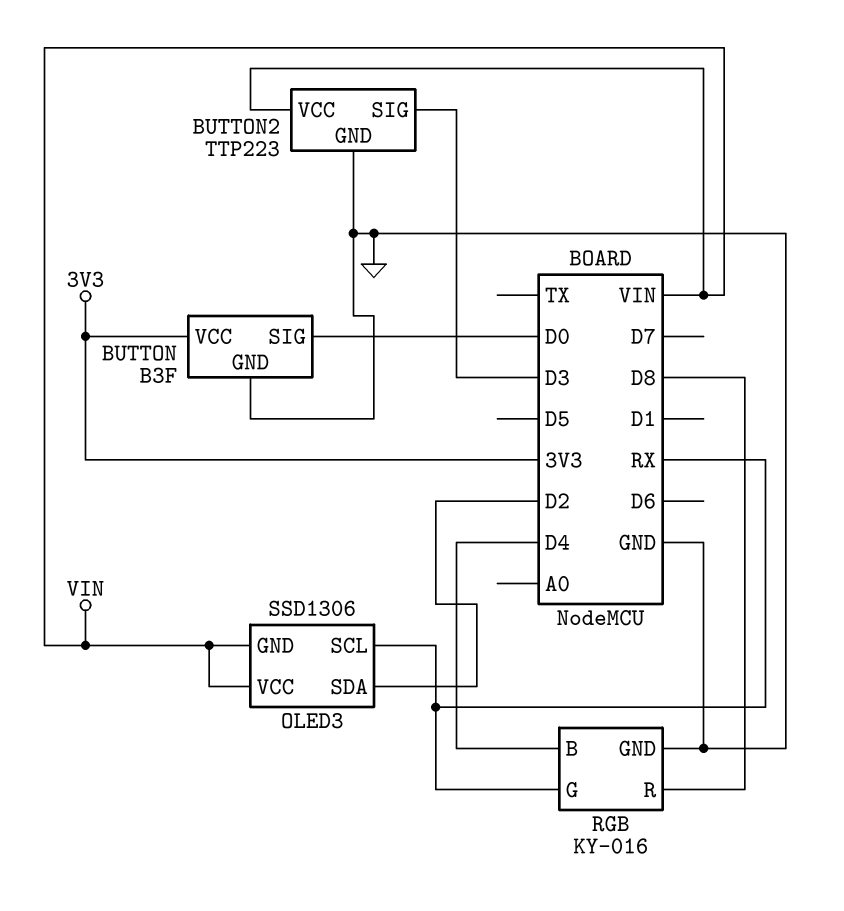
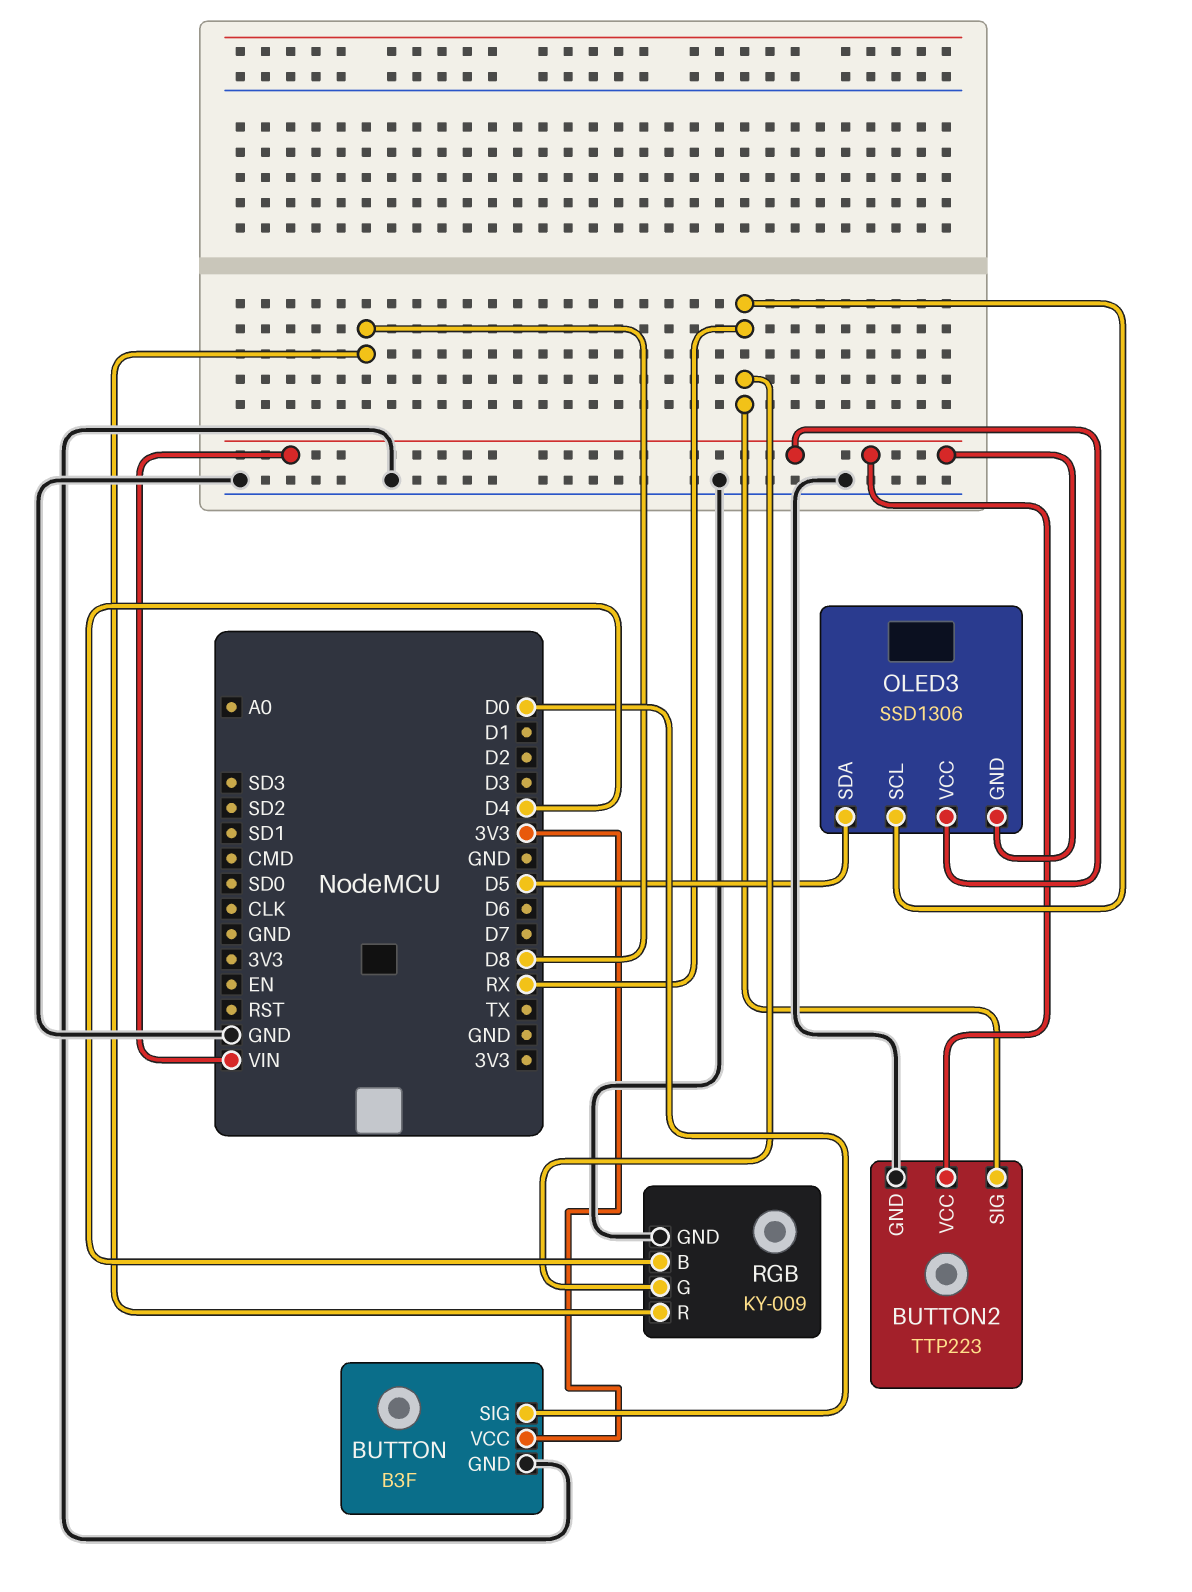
BUTTON2 pin SIG: D3 -> RX
OLED3 pin SDA: D2 -> D5
RGB: KY-016 -> KY-009

